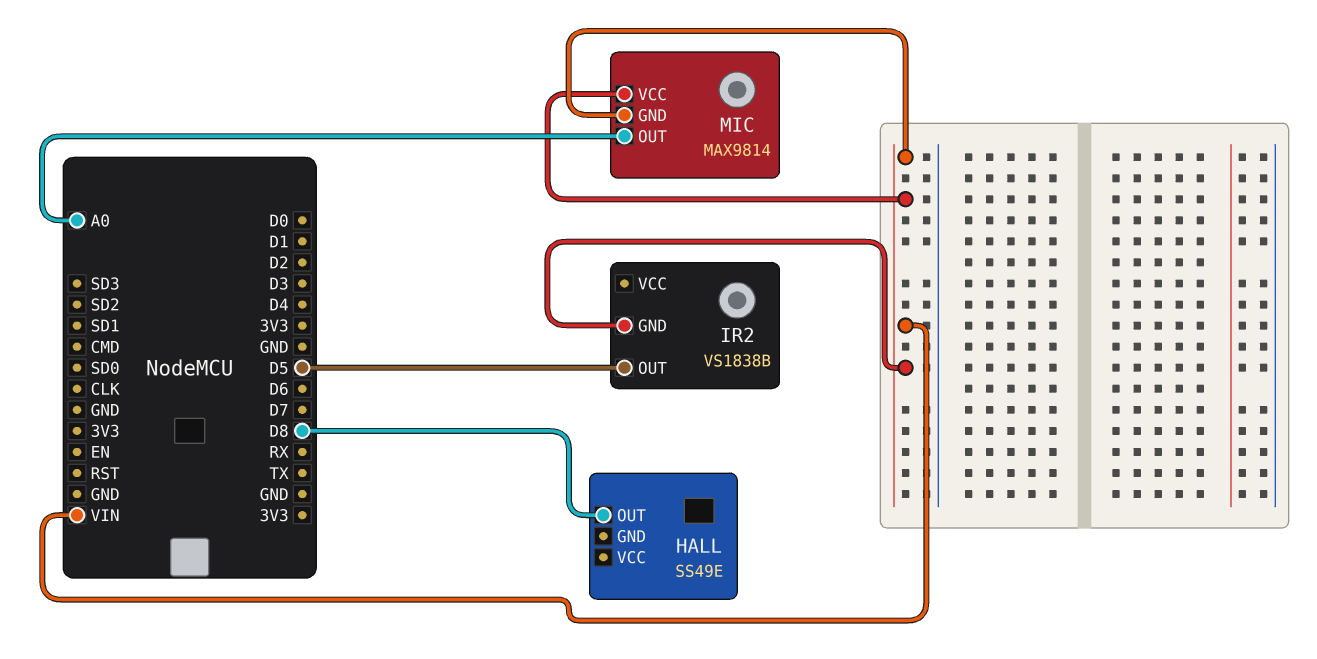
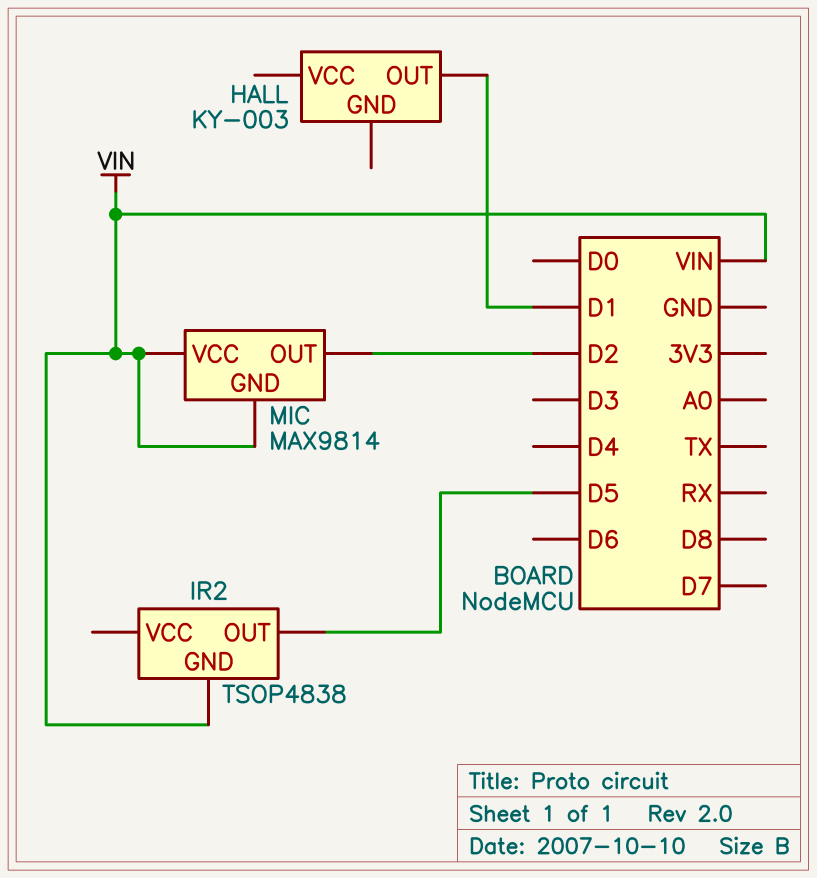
HALL: SS49E -> KY-003
HALL pin OUT: D8 -> D1
IR2: VS1838B -> TSOP4838
MIC pin OUT: A0 -> D2

